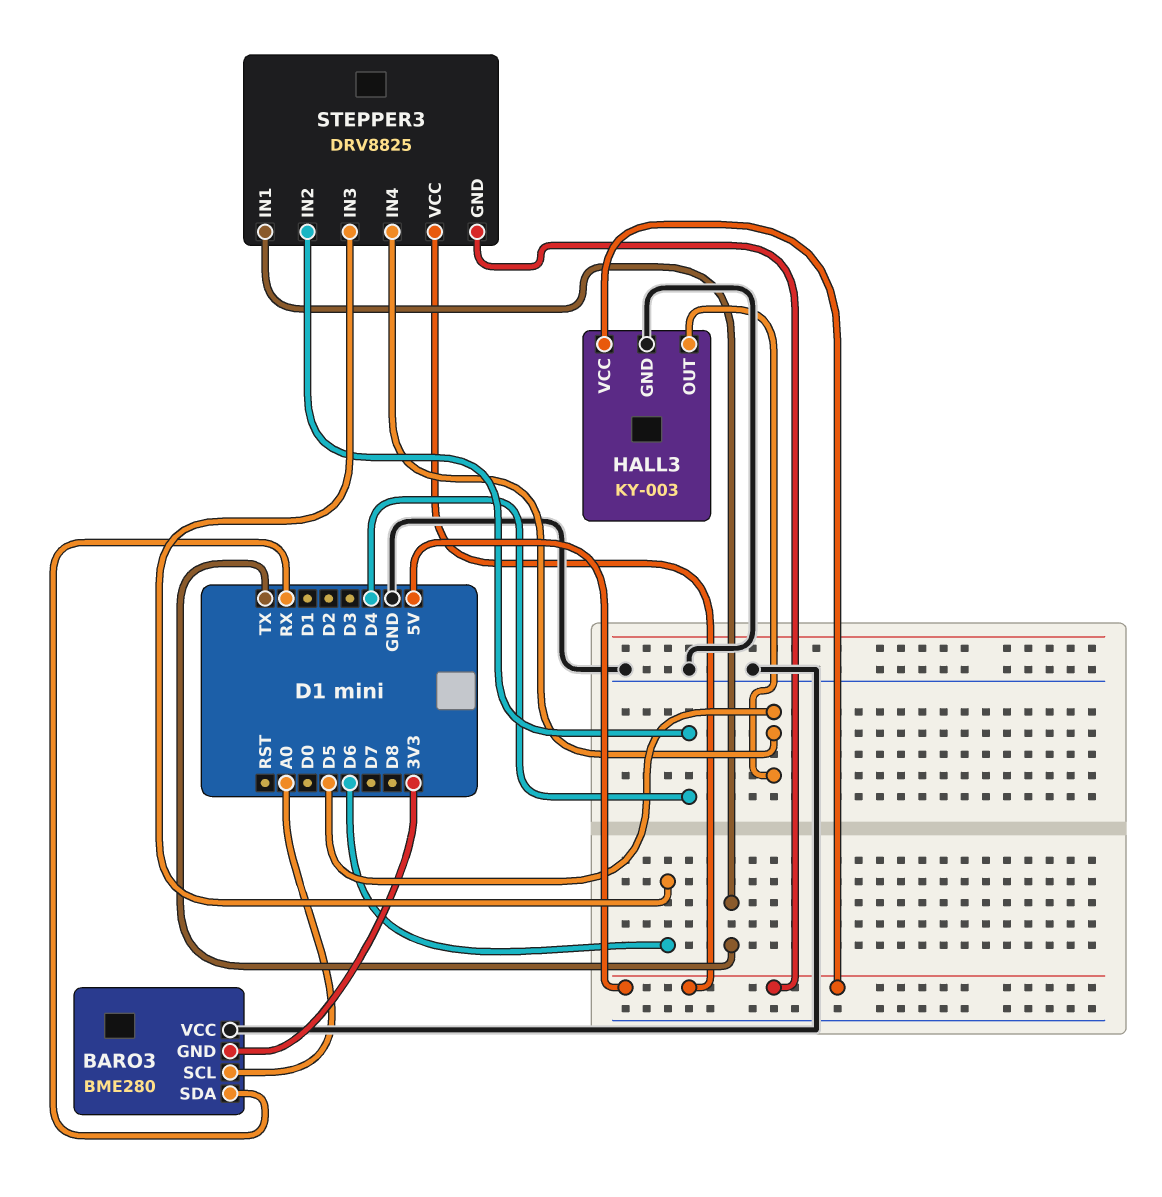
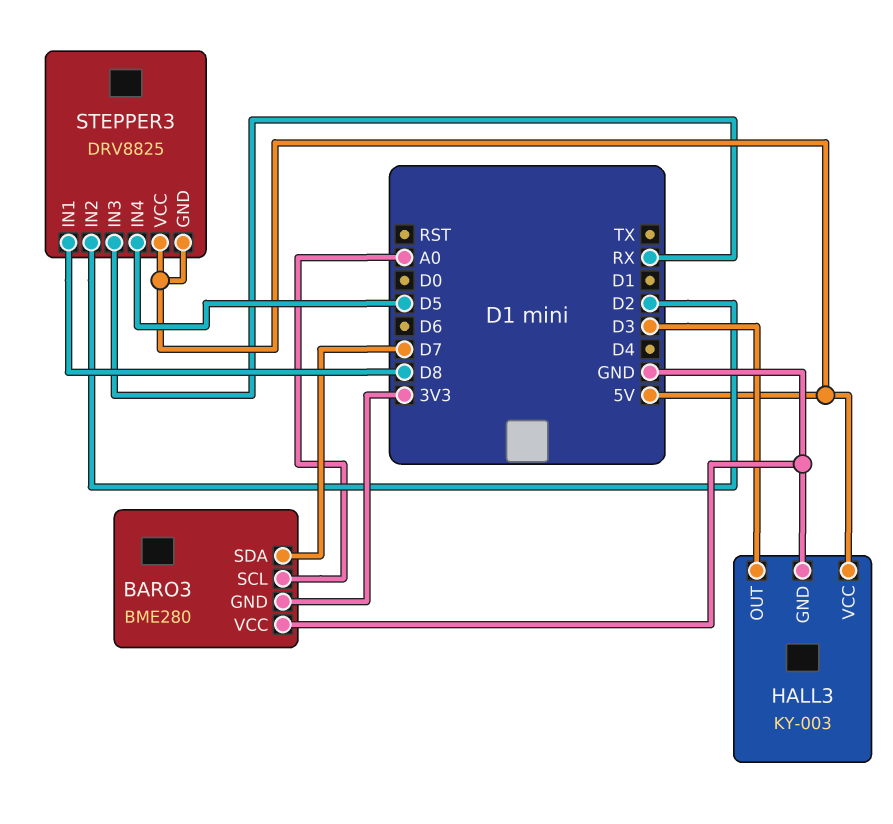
BARO3 pin SDA: RX -> D7
HALL3 pin OUT: D5 -> D3
STEPPER3 pin IN1: TX -> D8
STEPPER3 pin IN2: D4 -> D2
STEPPER3 pin IN3: D6 -> RX

